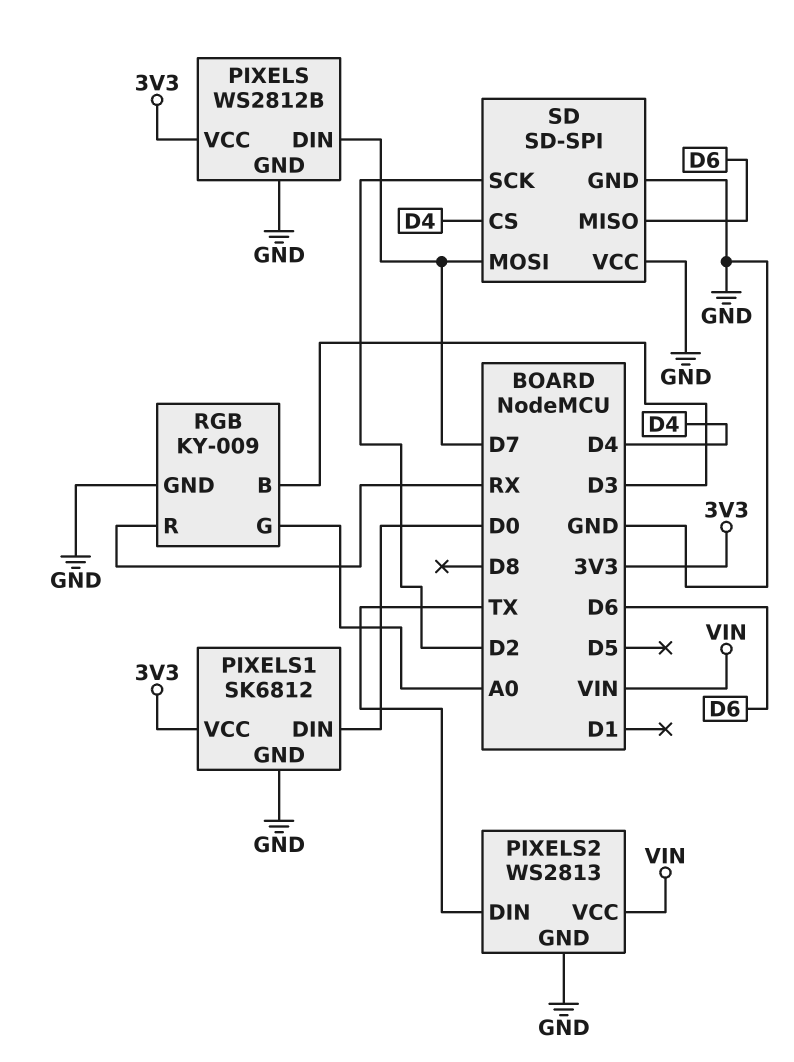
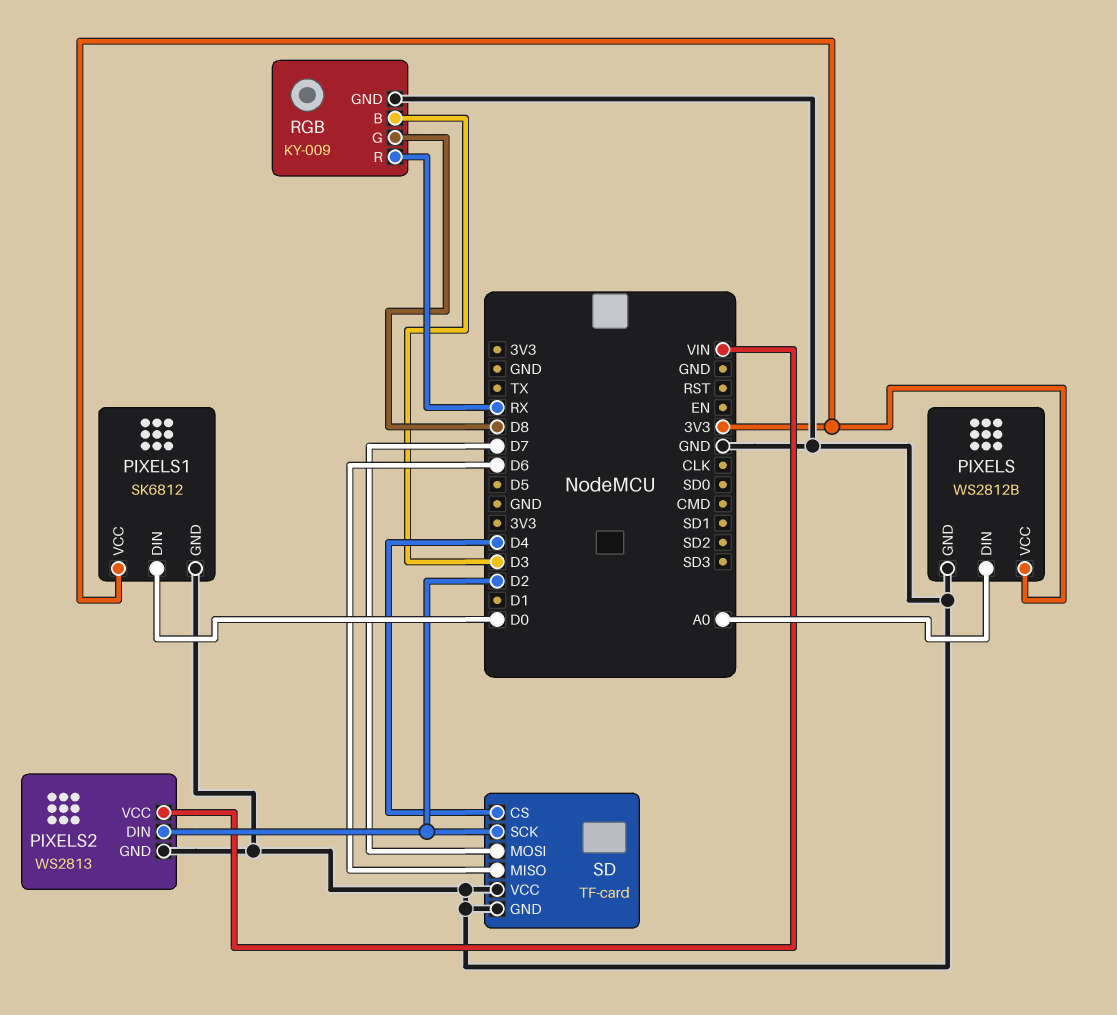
PIXELS pin DIN: D7 -> A0
PIXELS2 pin DIN: TX -> D2
RGB pin G: A0 -> D8
SD: SD-SPI -> TF-card

